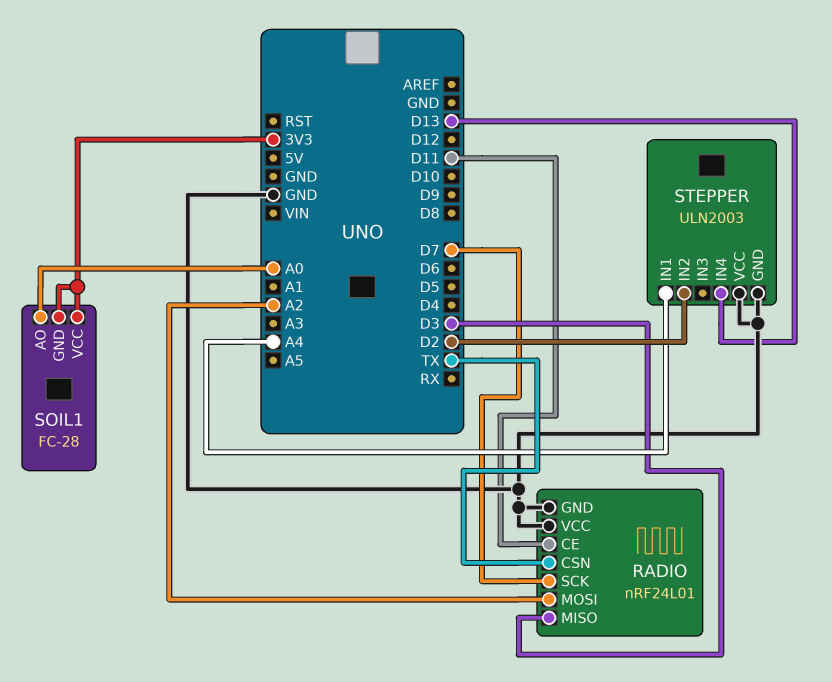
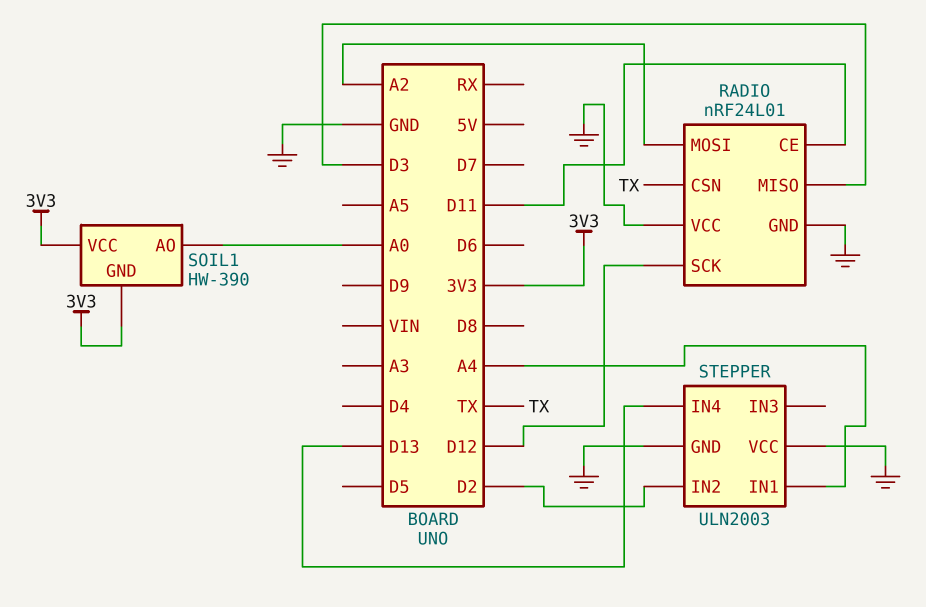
RADIO pin SCK: D7 -> D12
SOIL1: FC-28 -> HW-390

